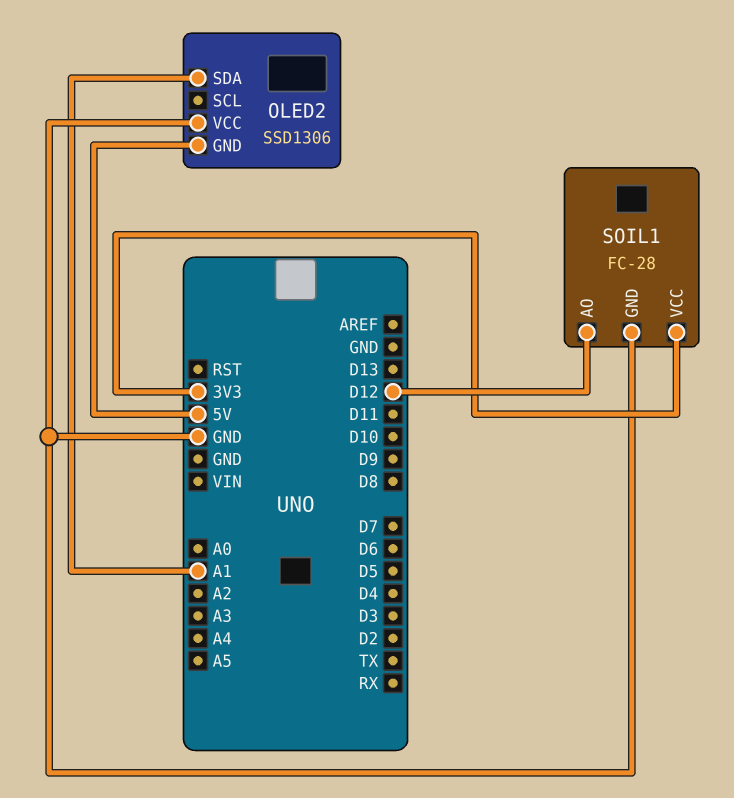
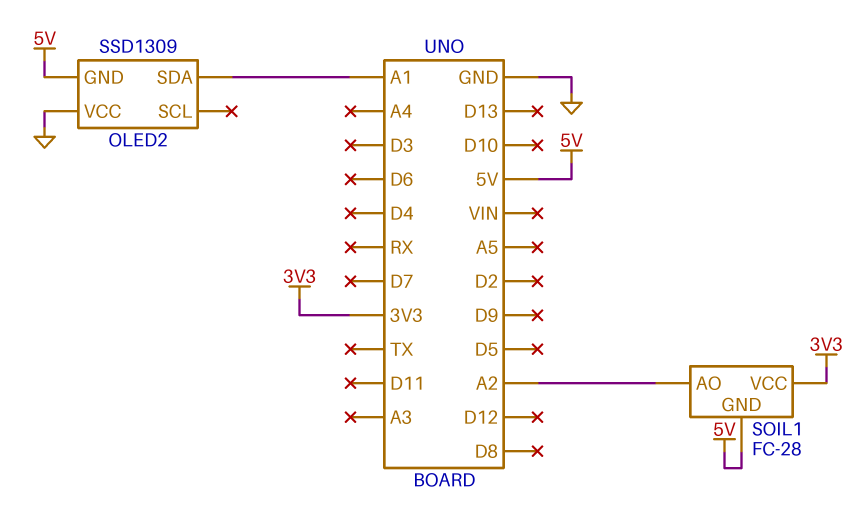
OLED2: SSD1306 -> SSD1309
SOIL1 pin AO: D12 -> A2
SOIL1 pin GND: GND -> 5V

